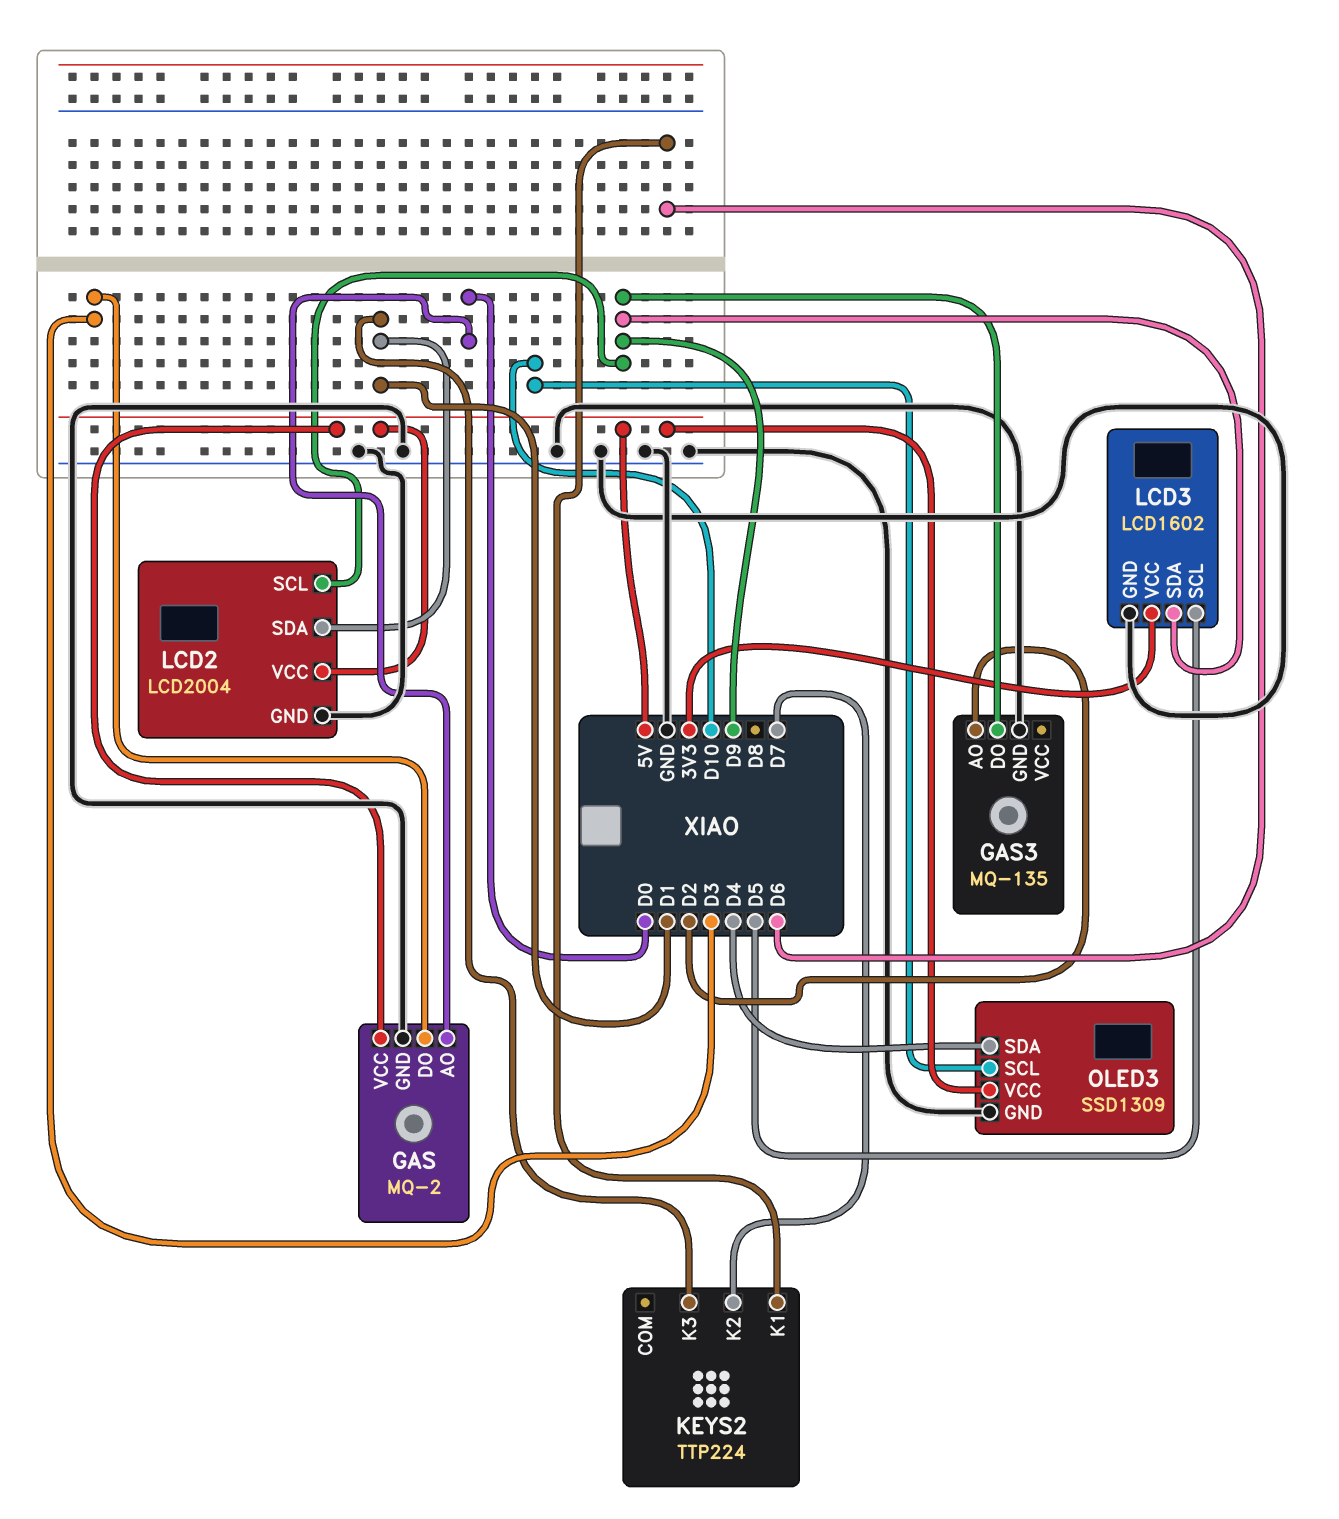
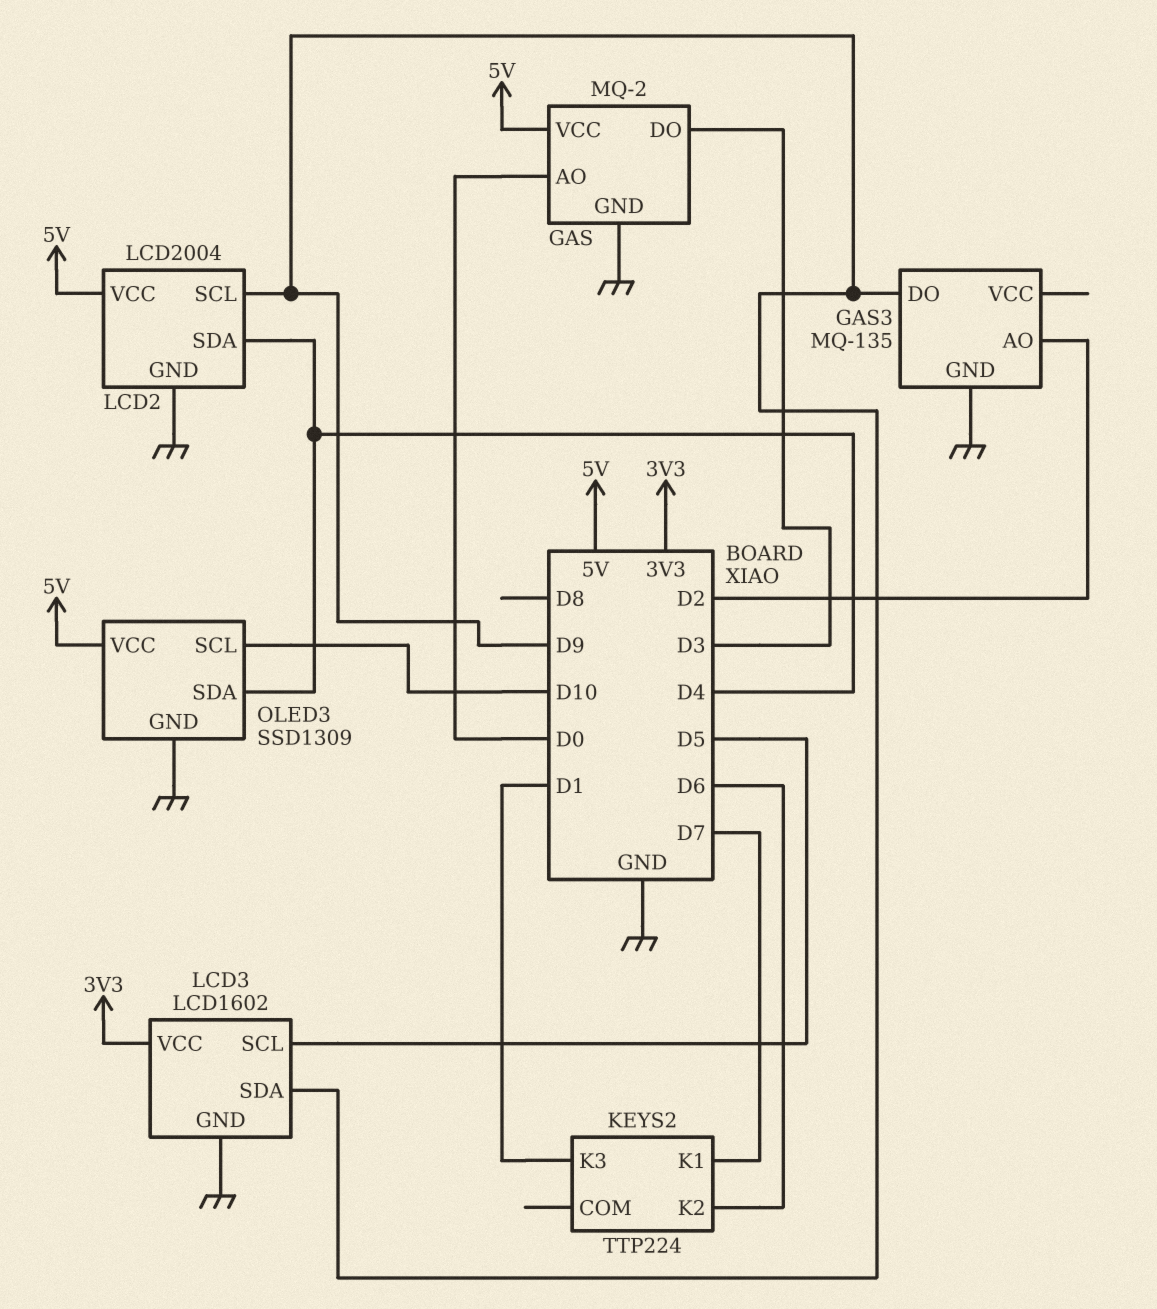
KEYS2 pin K1: D6 -> D7
KEYS2 pin K2: D7 -> D6
LCD2 pin SDA: D1 -> D4

